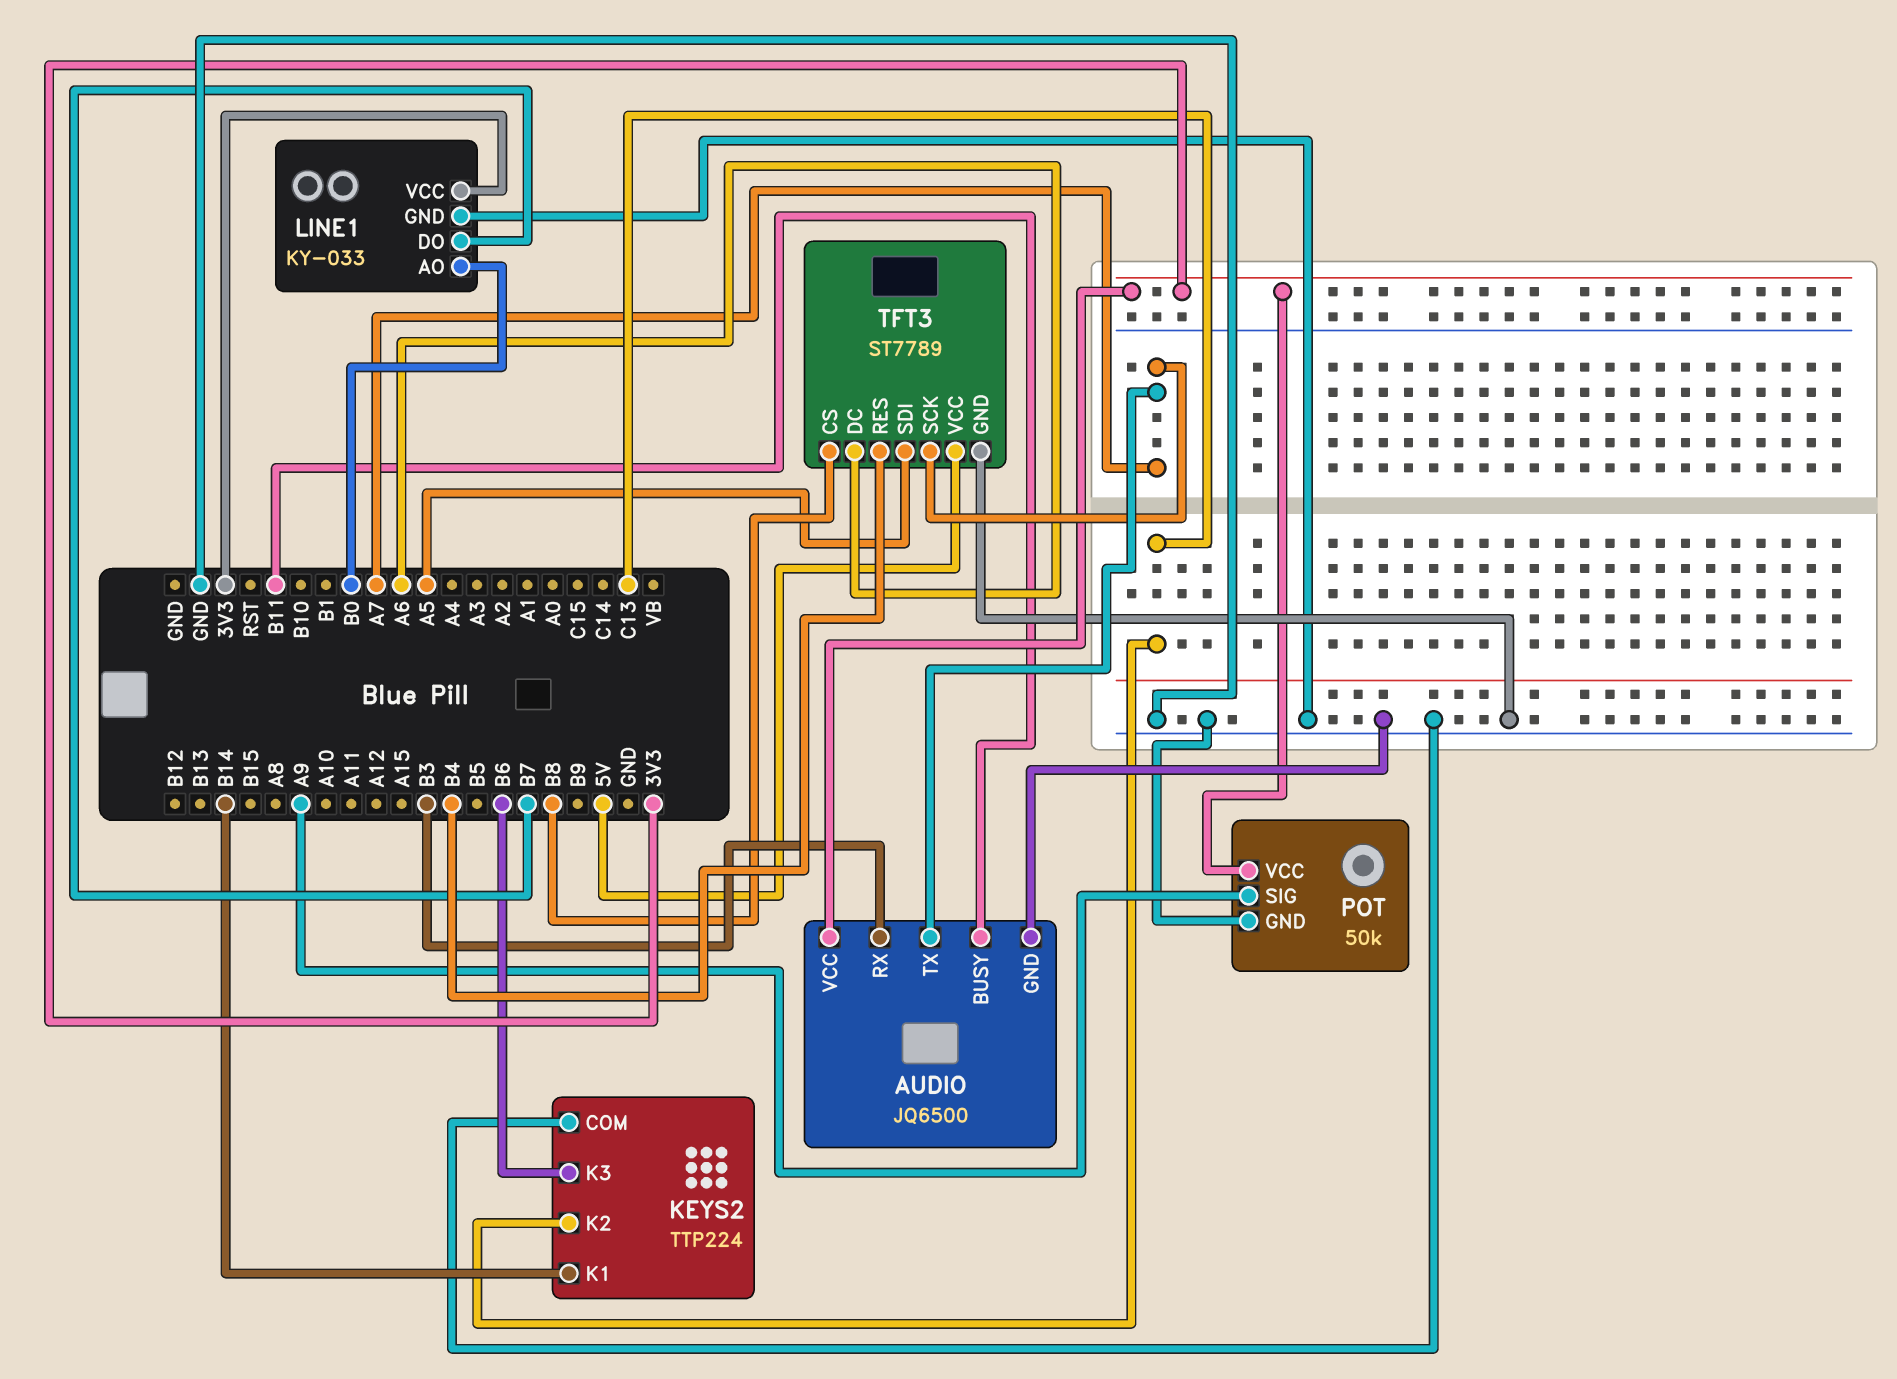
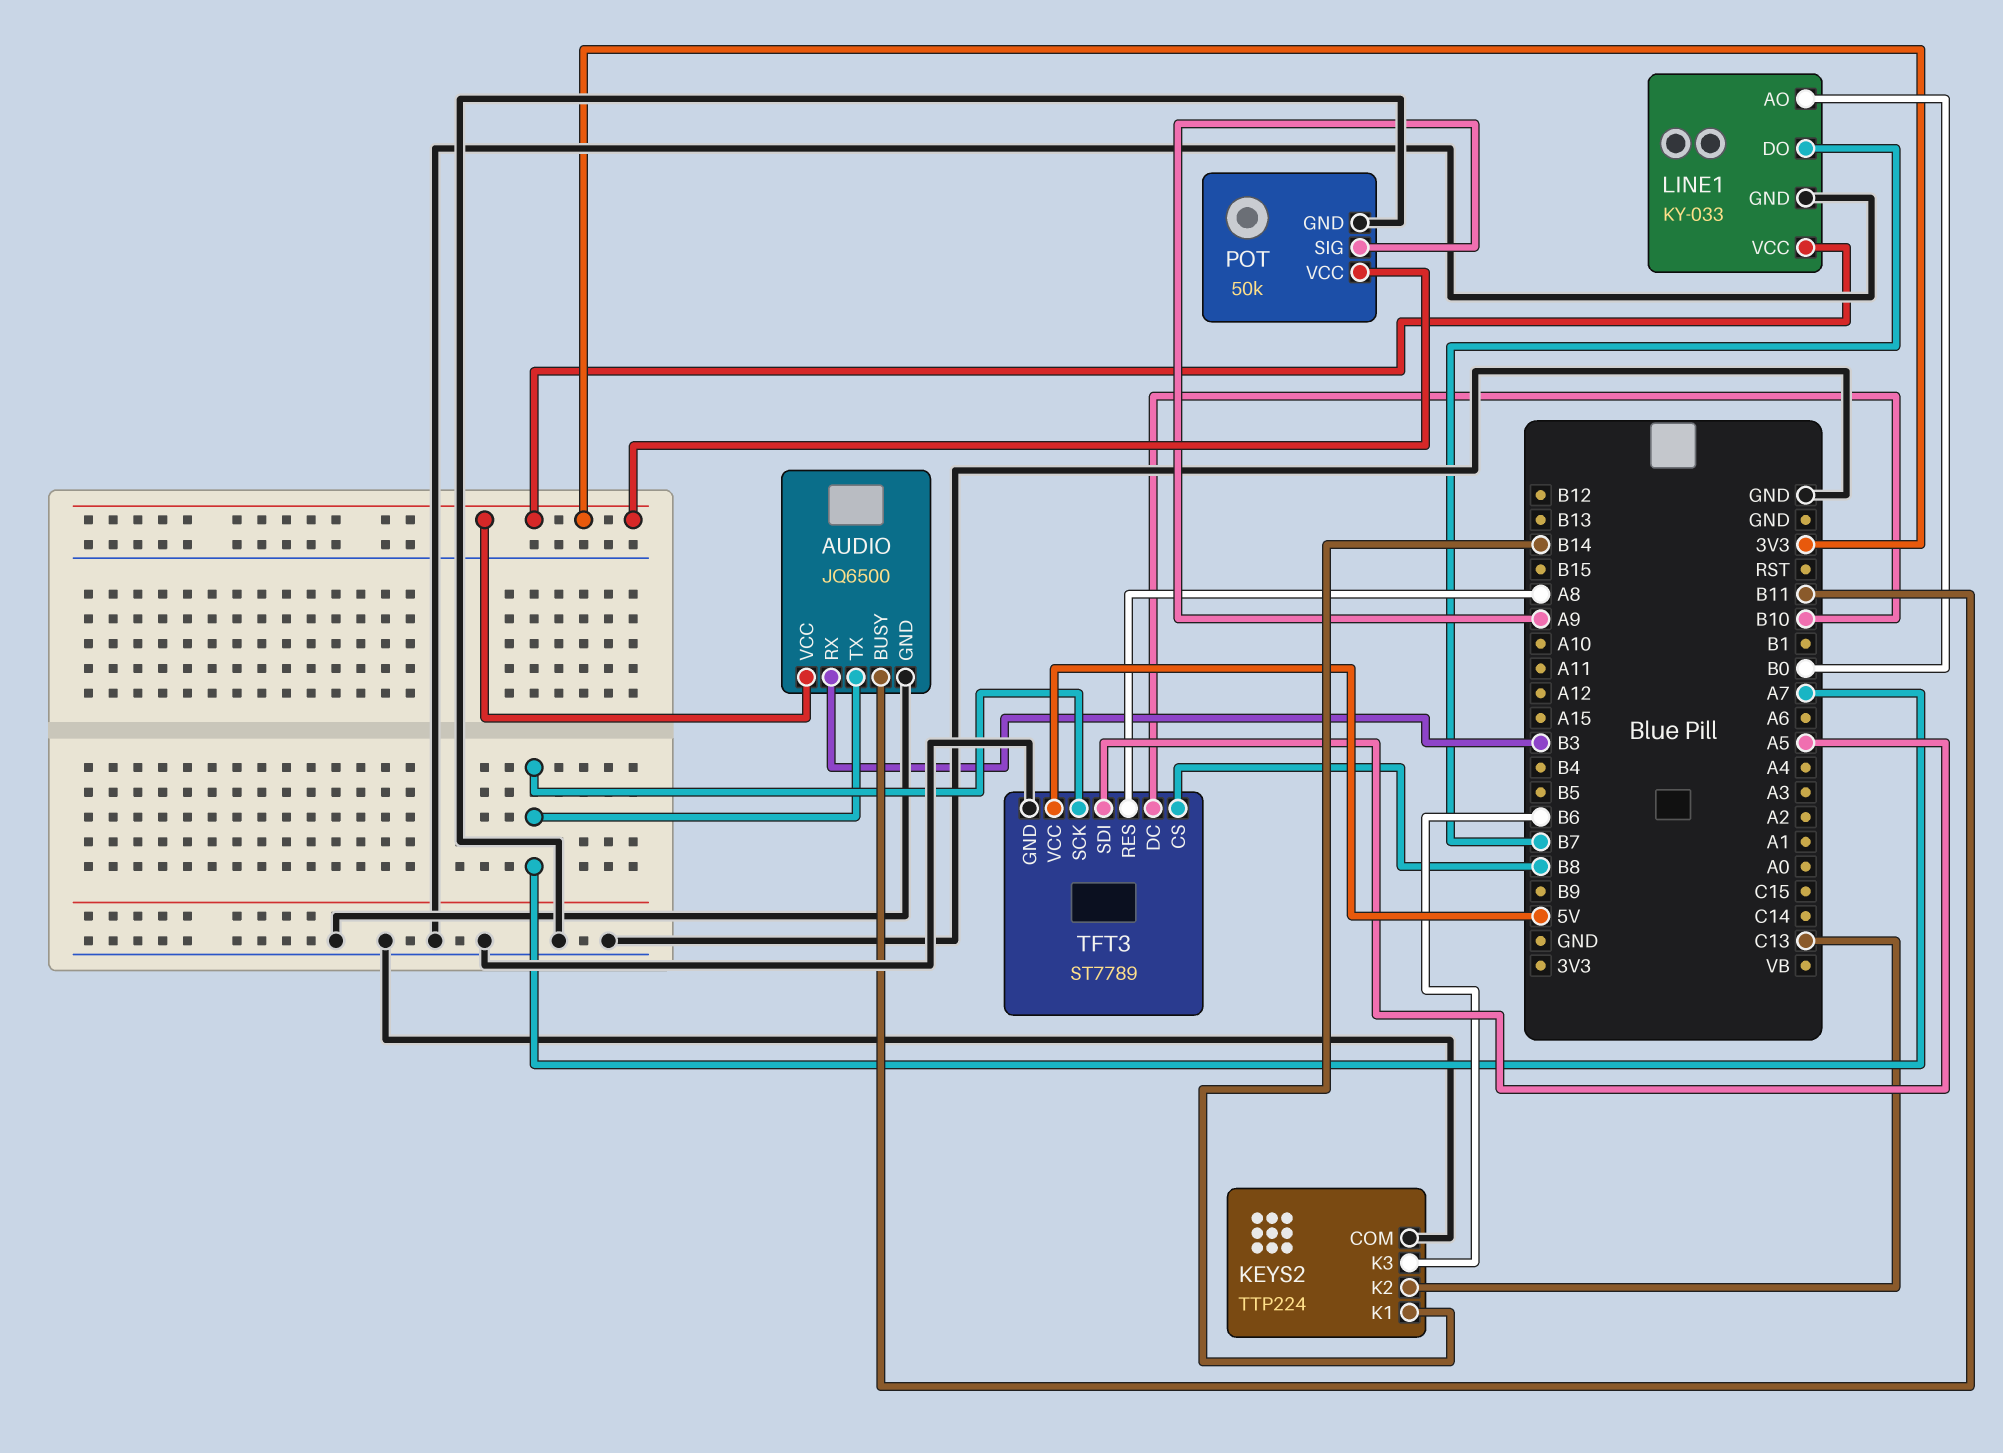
TFT3 pin DC: A6 -> B10
TFT3 pin RES: B4 -> A8

